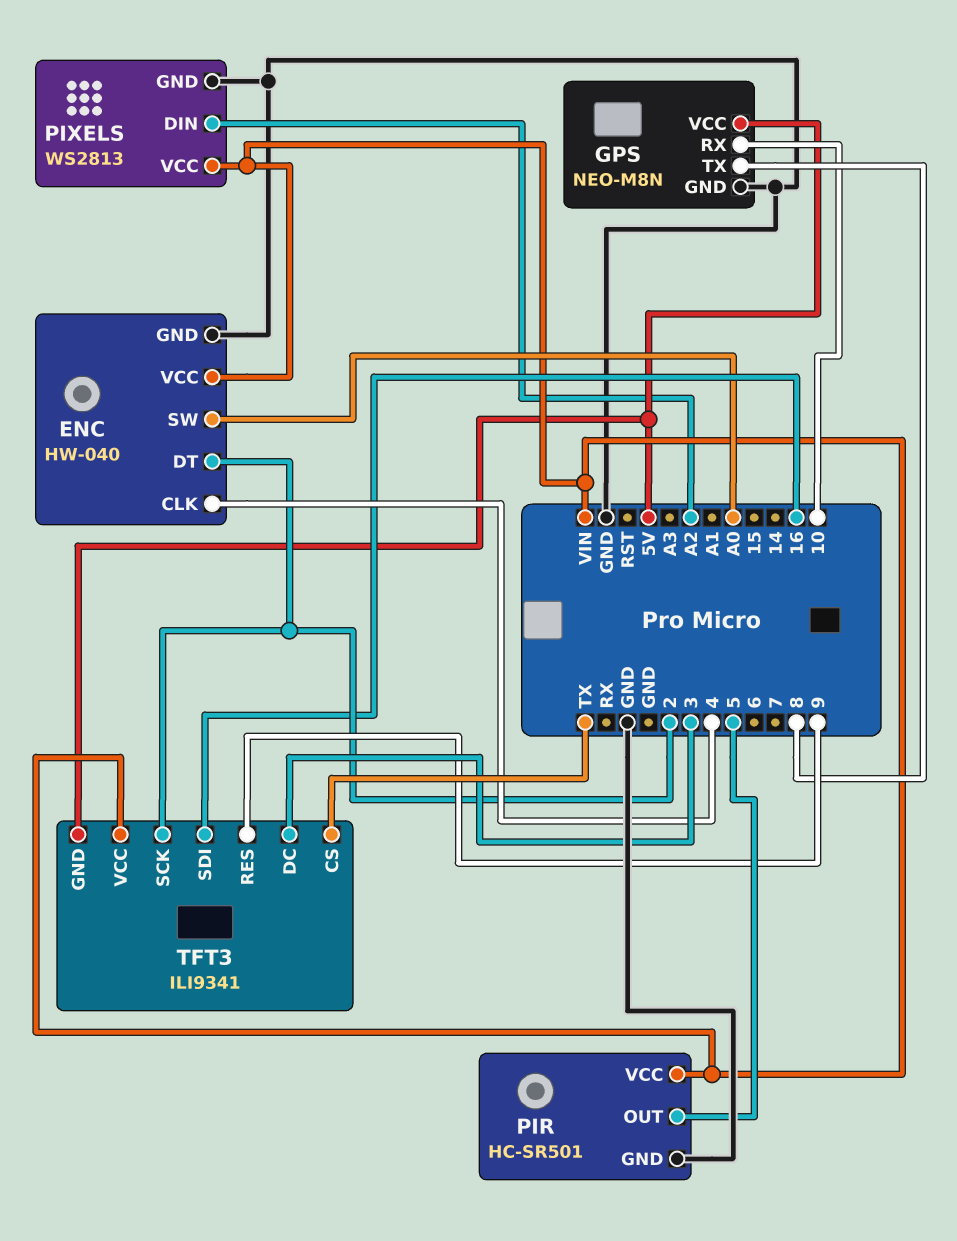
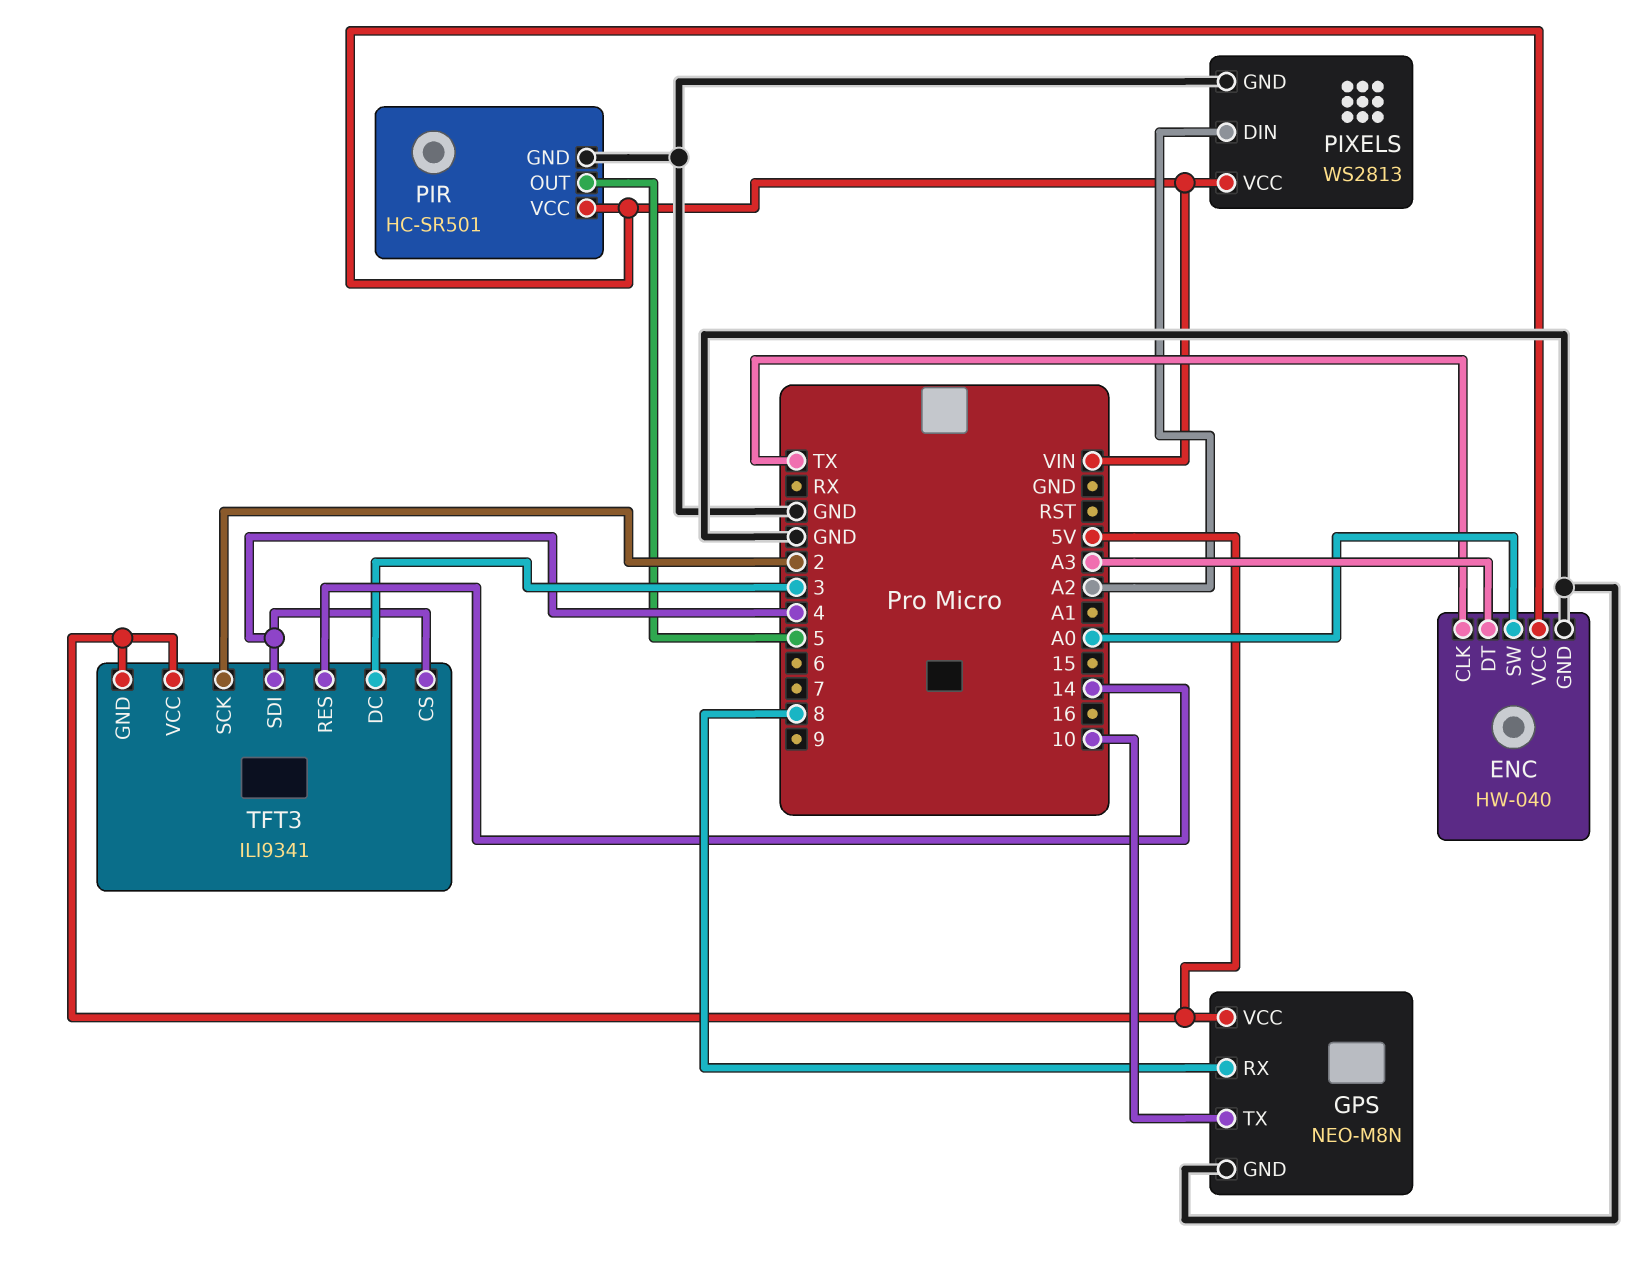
ENC pin CLK: 4 -> TX
ENC pin DT: 2 -> A3
GPS pin RX: 10 -> 8
GPS pin TX: 8 -> 10
TFT3 pin CS: TX -> 4
TFT3 pin RES: 9 -> 14
TFT3 pin SDI: 16 -> 4
TFT3 pin VCC: VIN -> 5V

